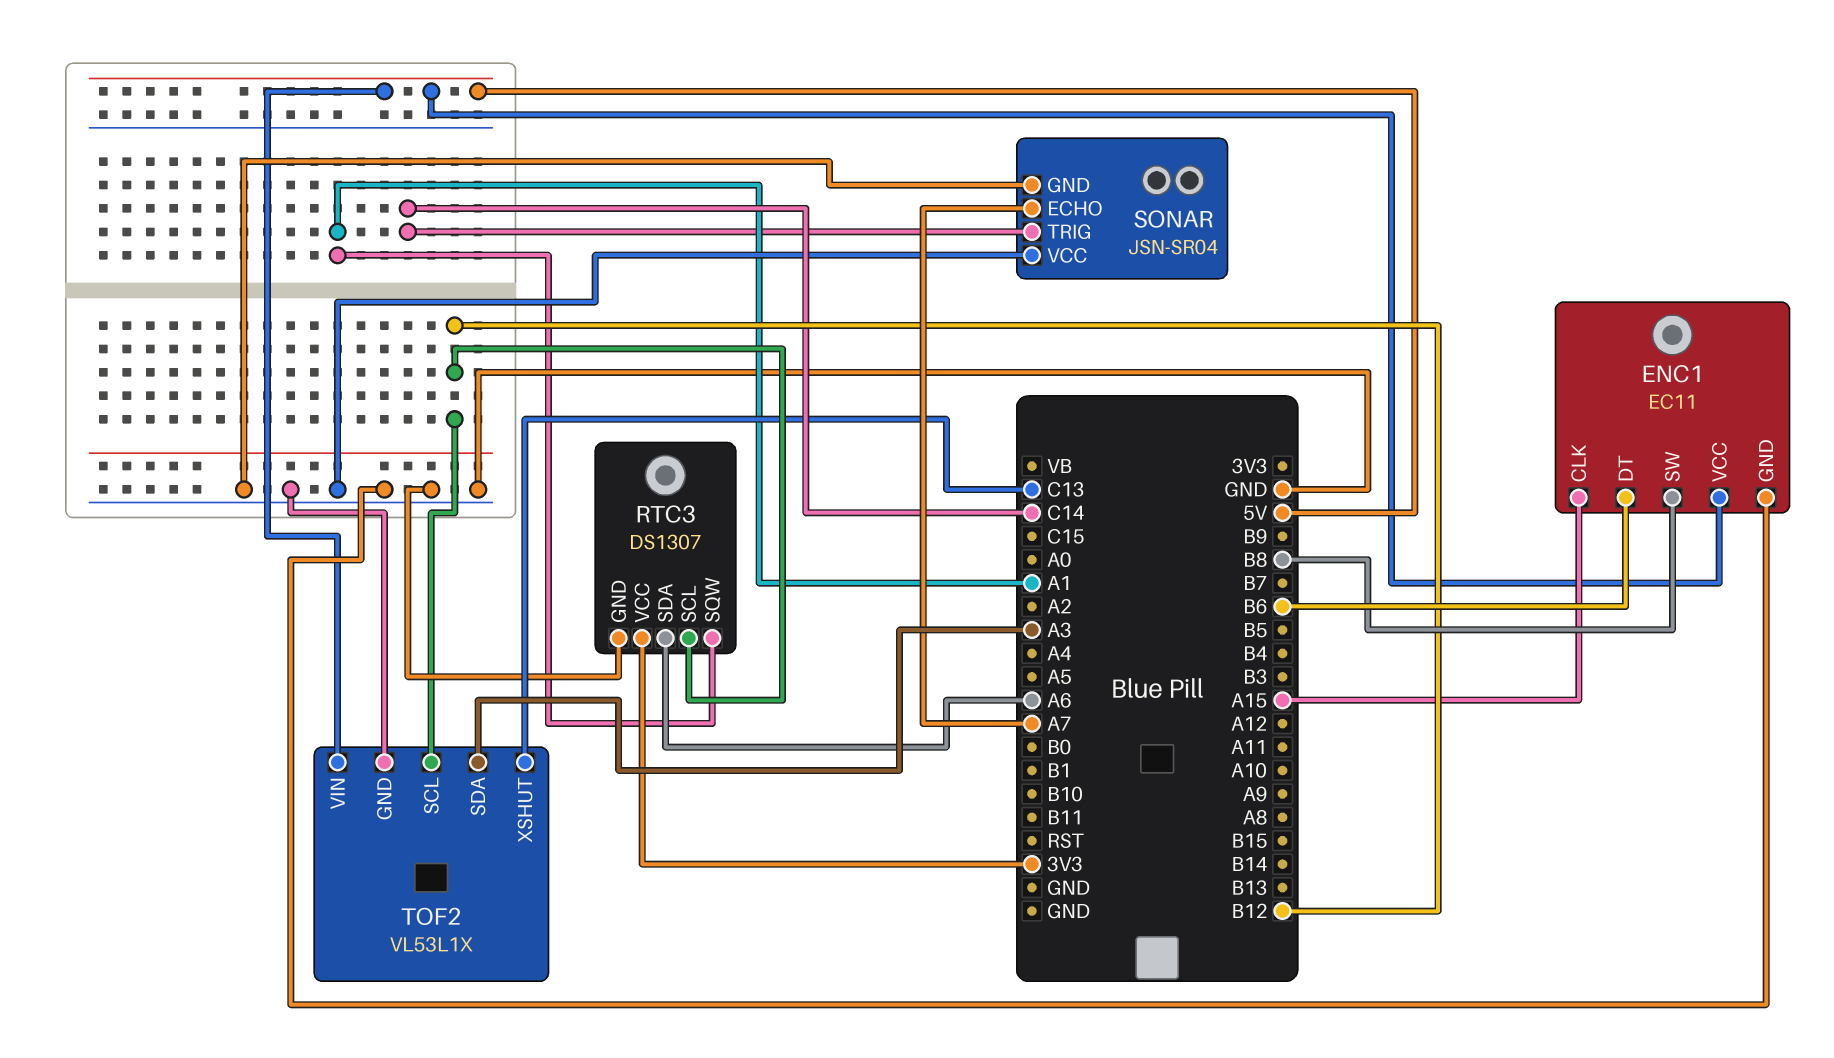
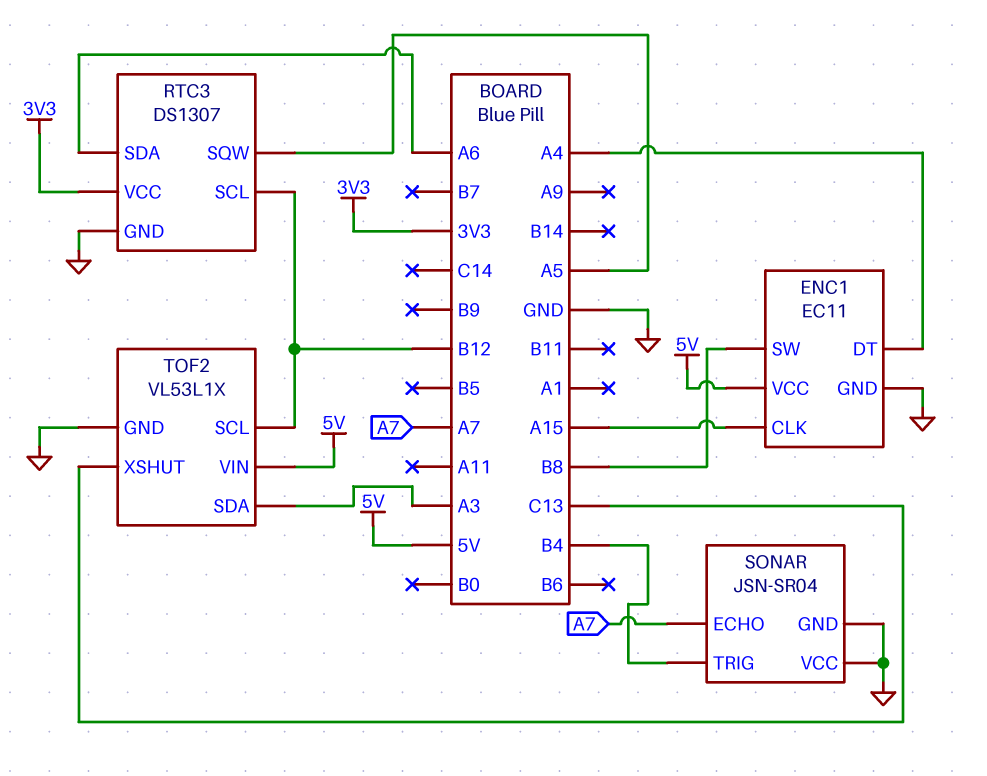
ENC1 pin DT: B6 -> A4
RTC3 pin SQW: A1 -> A5
SONAR pin TRIG: C14 -> B4

